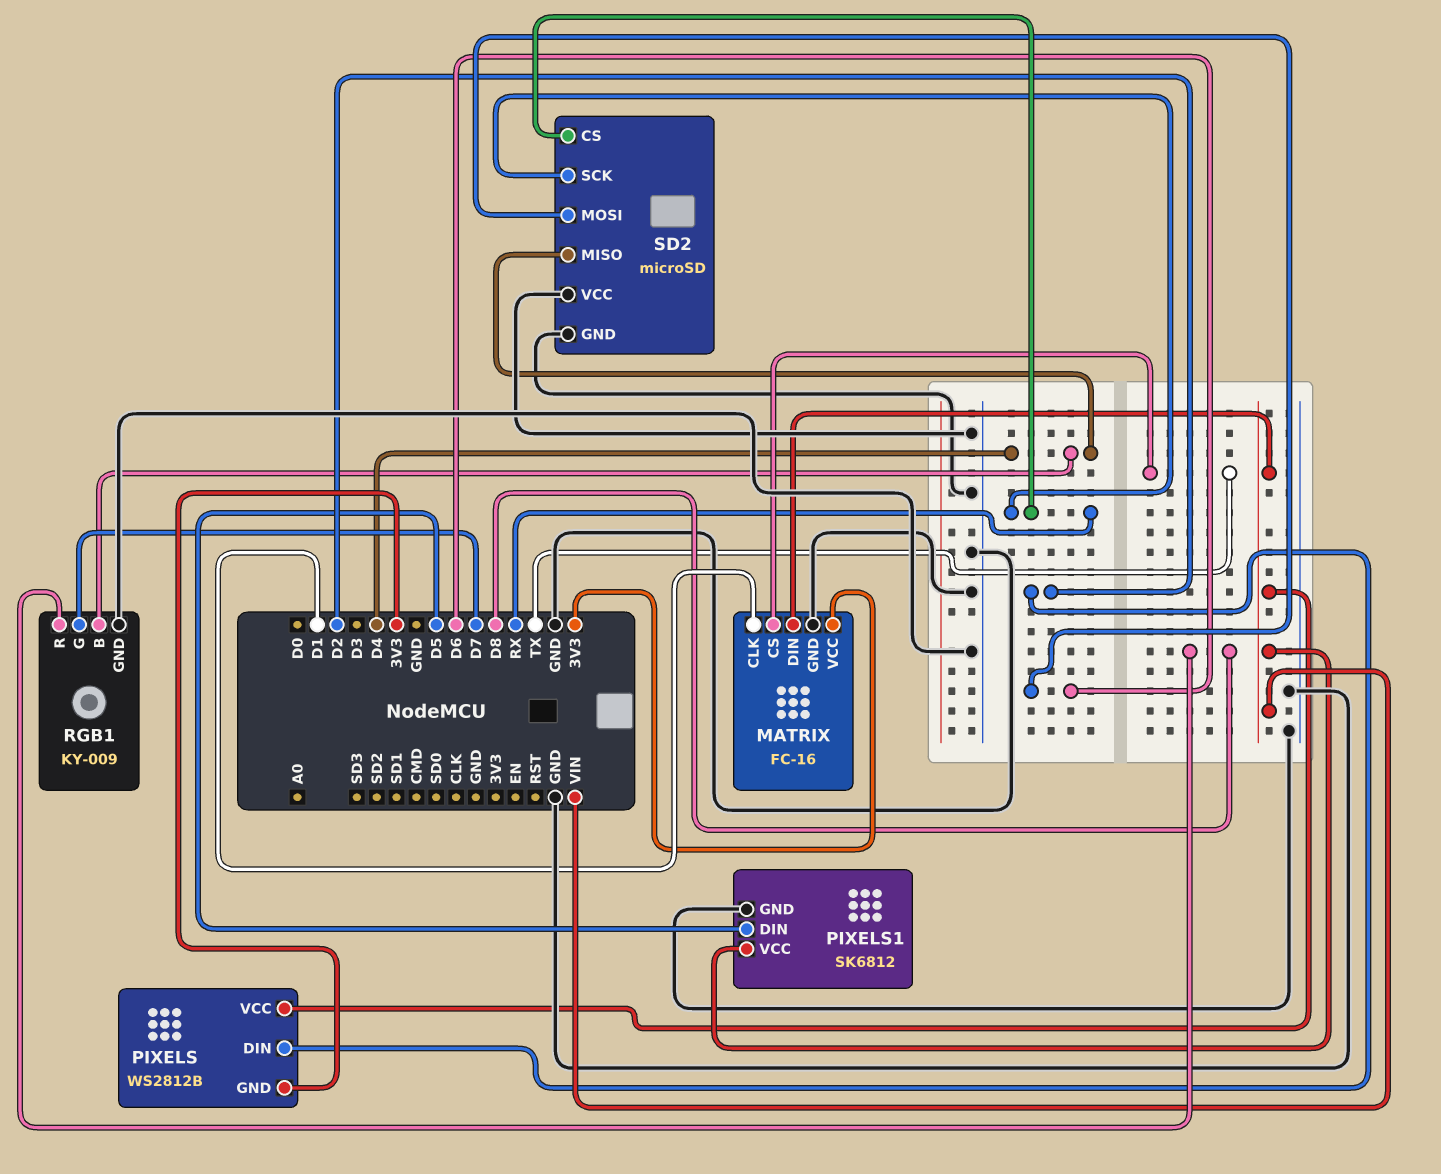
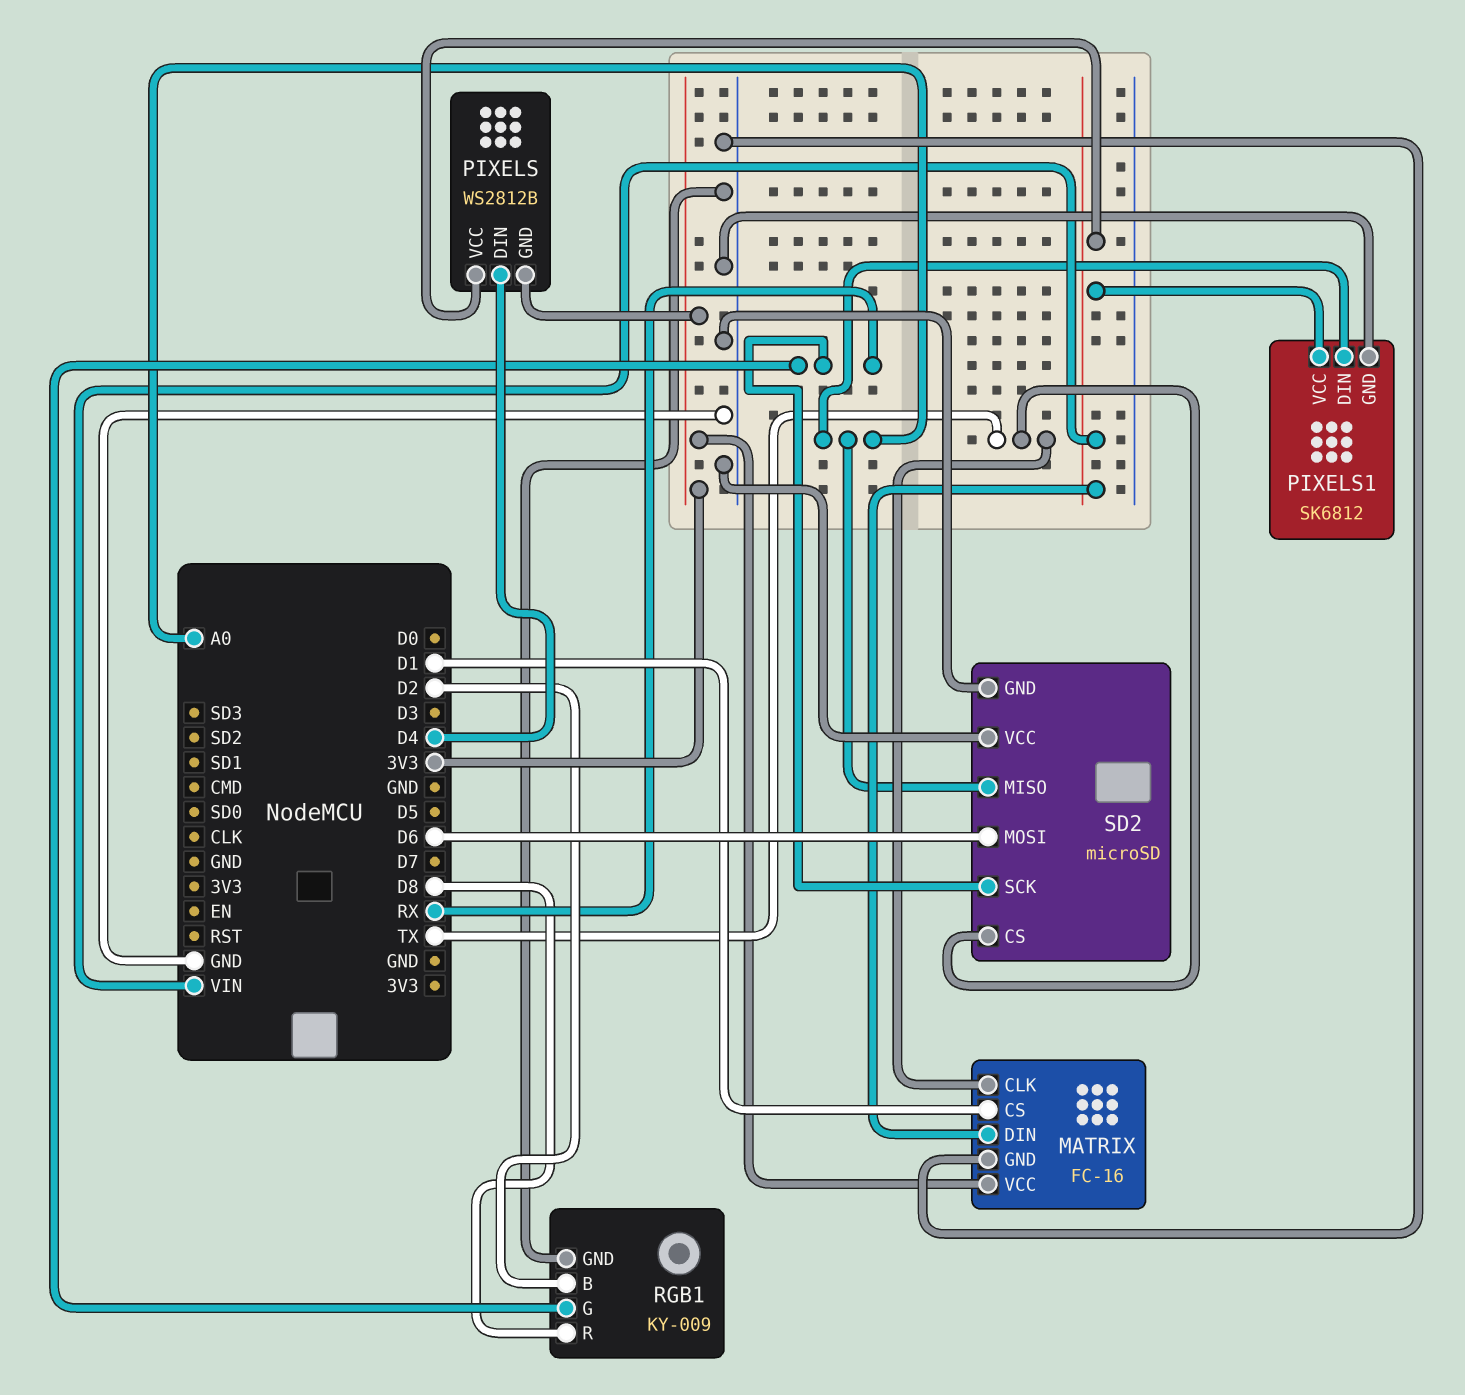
MATRIX pin CLK: D1 -> TX
MATRIX pin CS: TX -> D1
PIXELS pin DIN: D2 -> D4
PIXELS1 pin DIN: D5 -> A0
RGB1 pin B: D4 -> D2
RGB1 pin G: D7 -> RX
SD2 pin CS: RX -> TX
SD2 pin MISO: D4 -> A0

